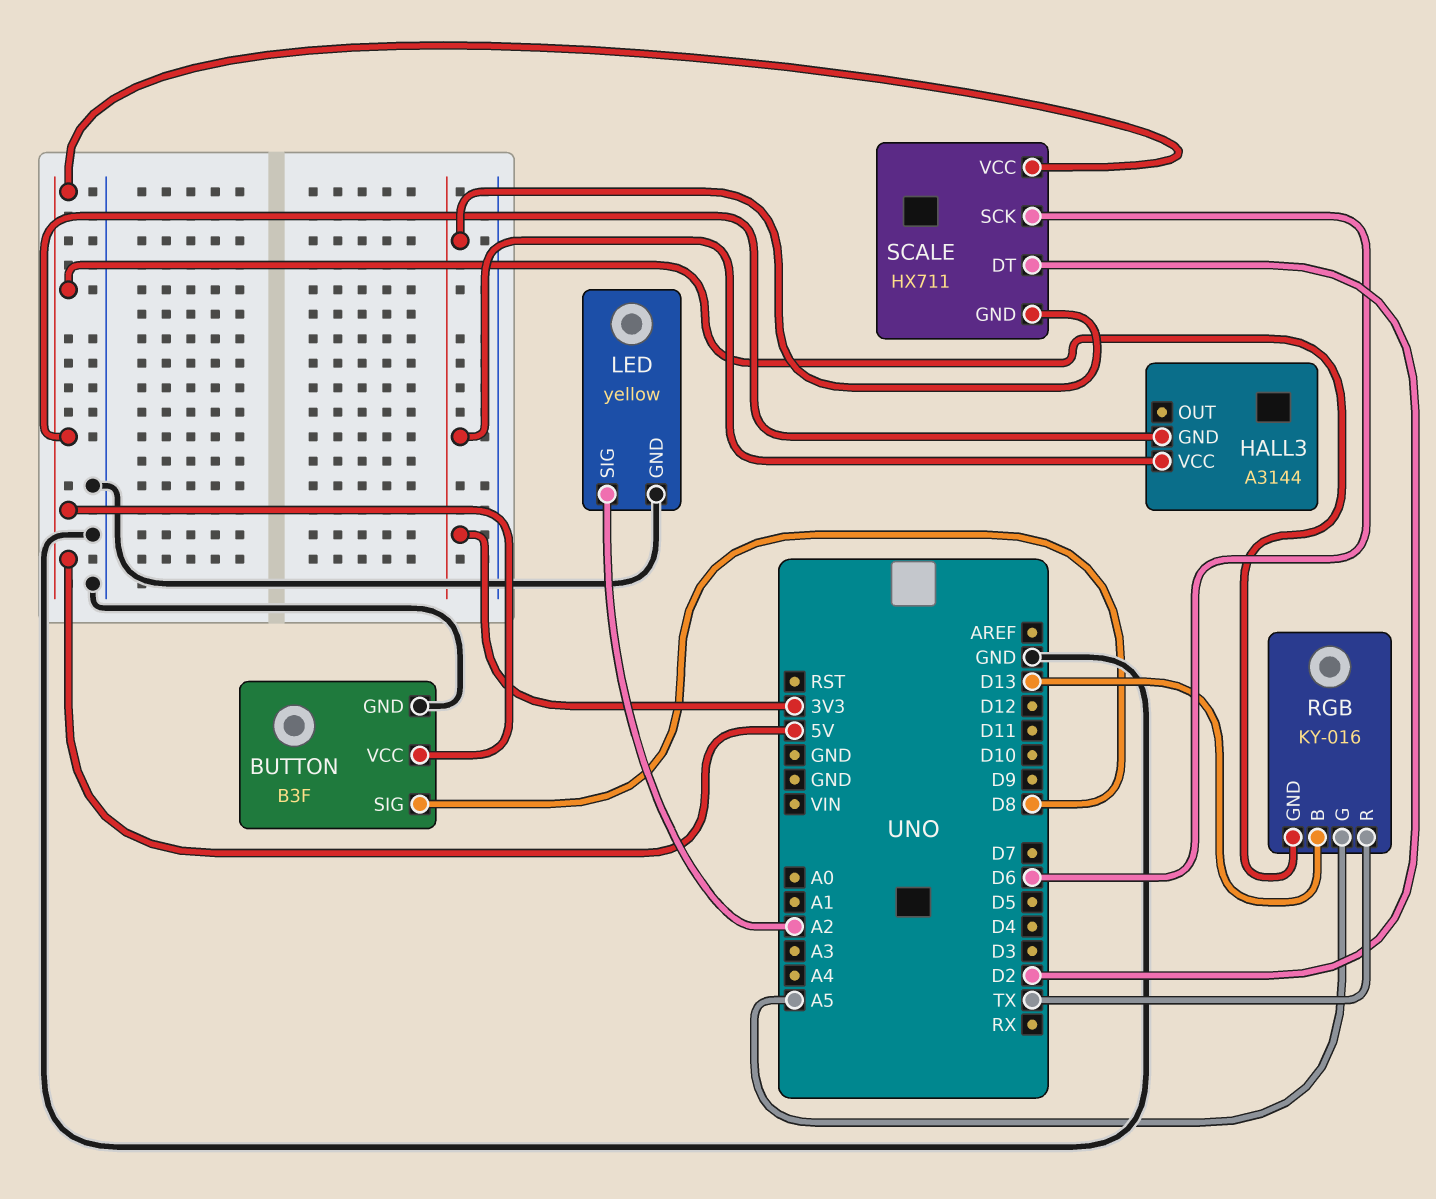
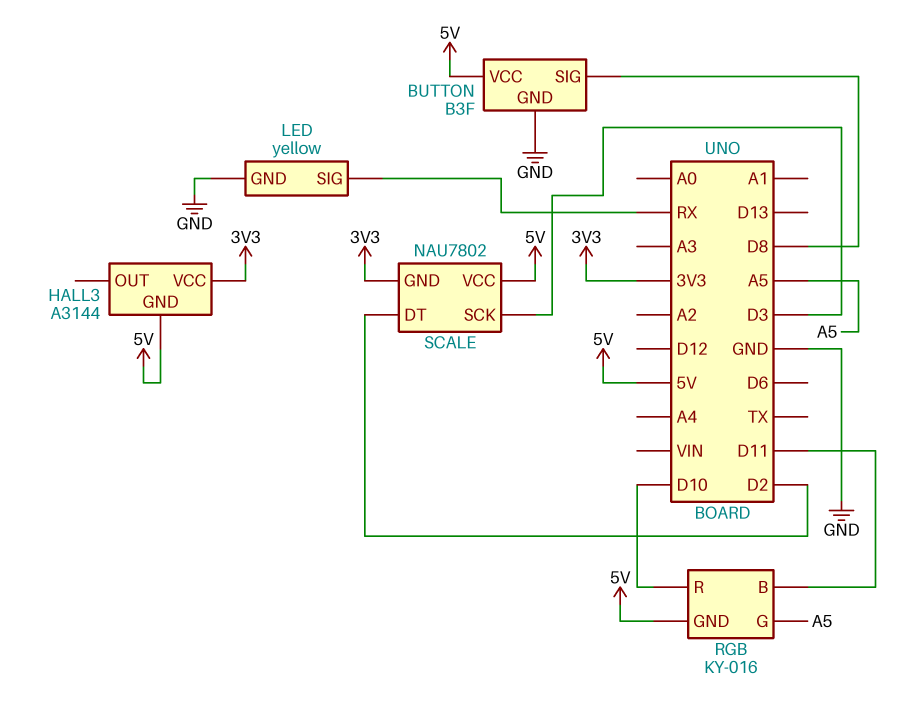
LED pin SIG: A2 -> RX
RGB pin B: D13 -> D11
RGB pin R: TX -> D10
SCALE: HX711 -> NAU7802
SCALE pin SCK: D6 -> D3

